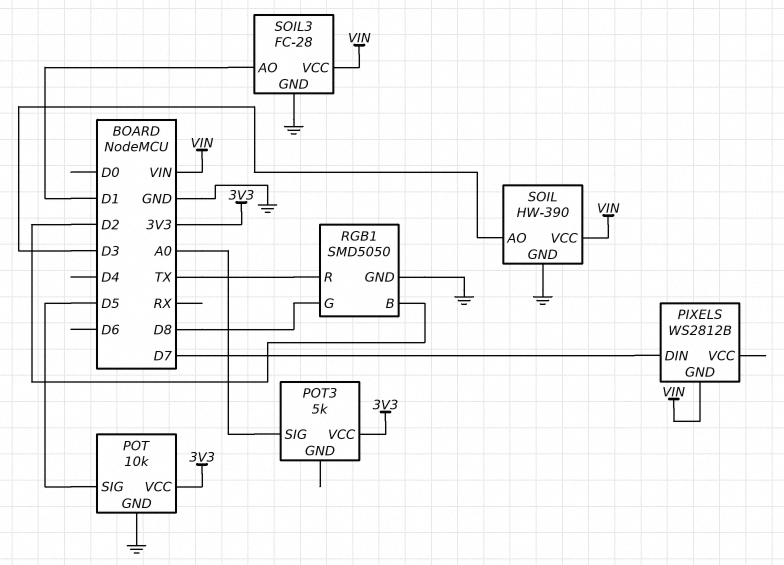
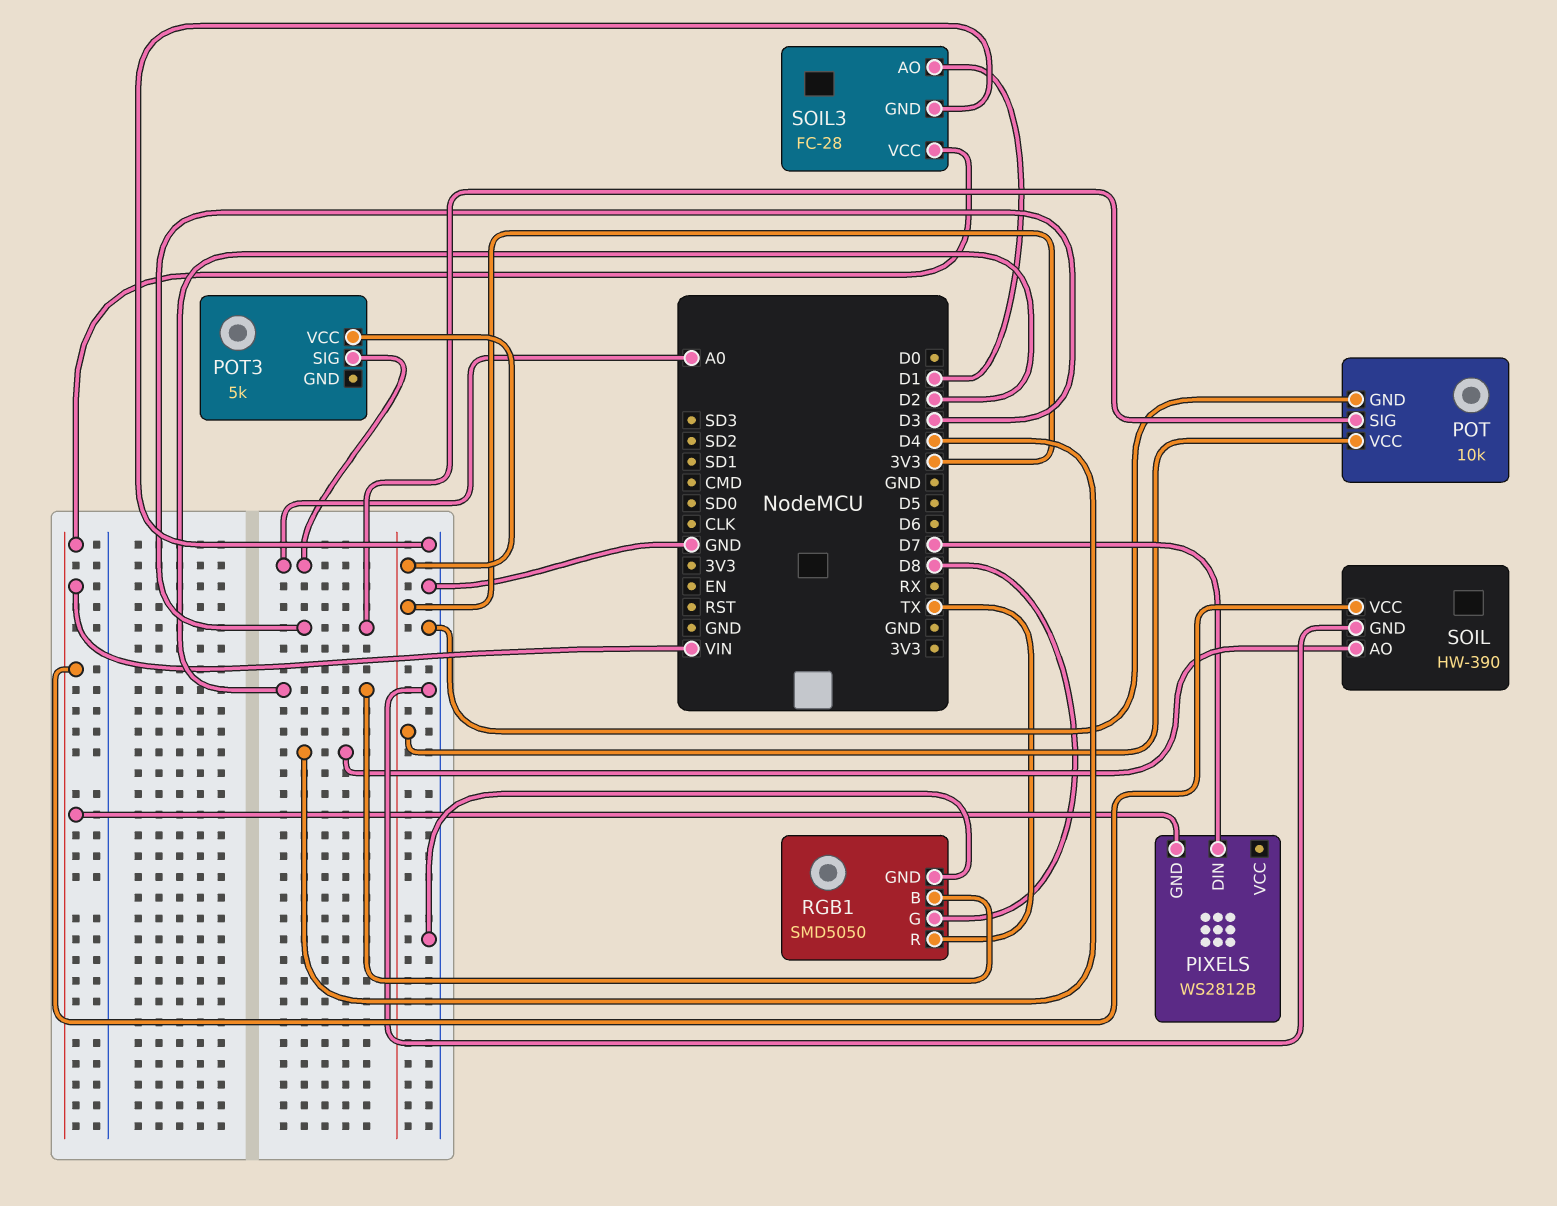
POT pin SIG: D5 -> D3
SOIL pin AO: D3 -> D4

